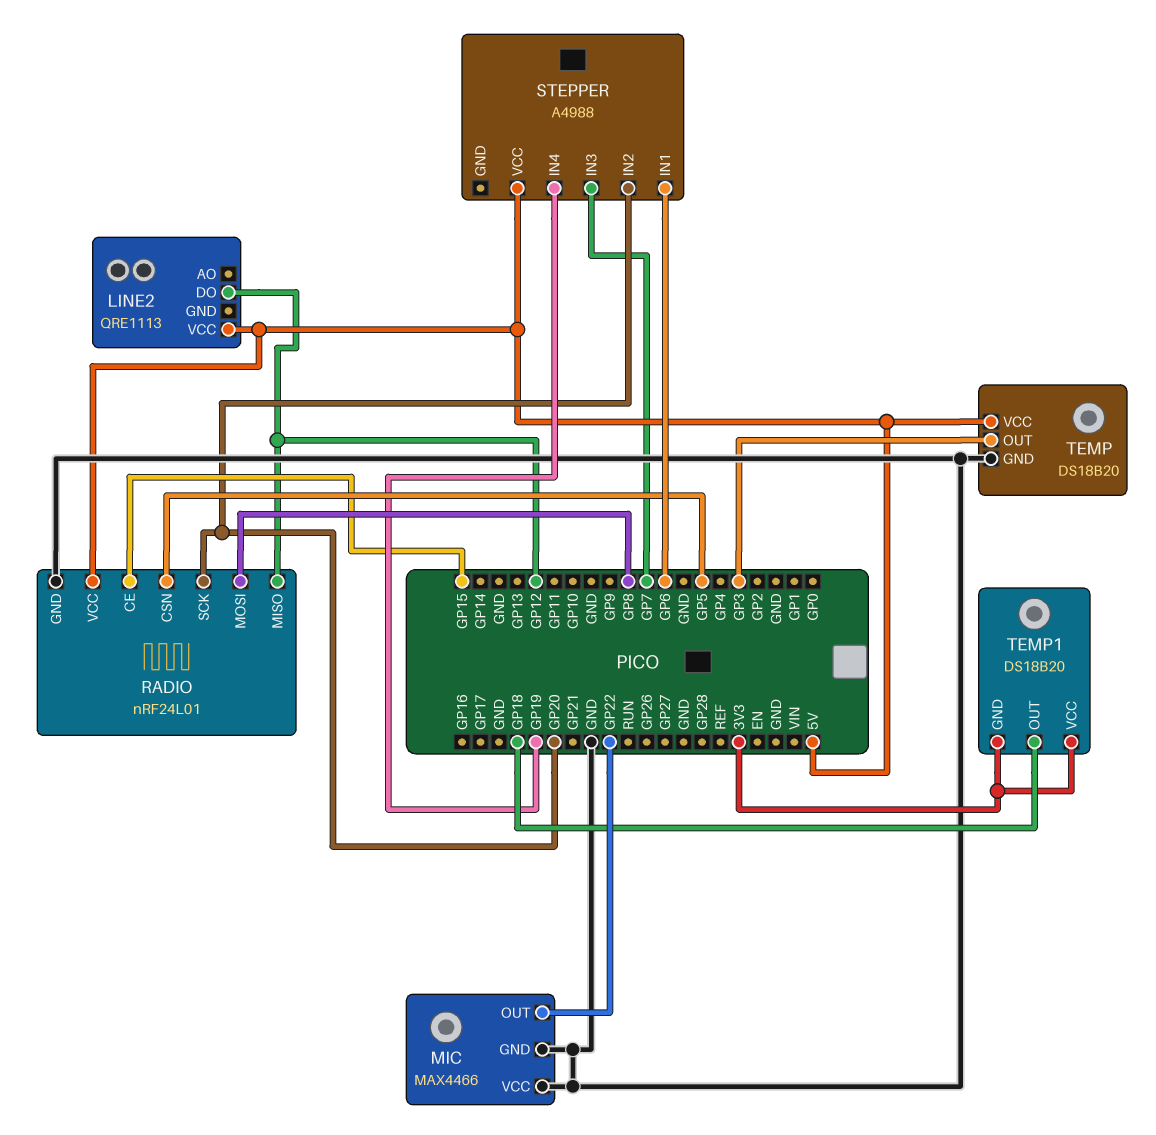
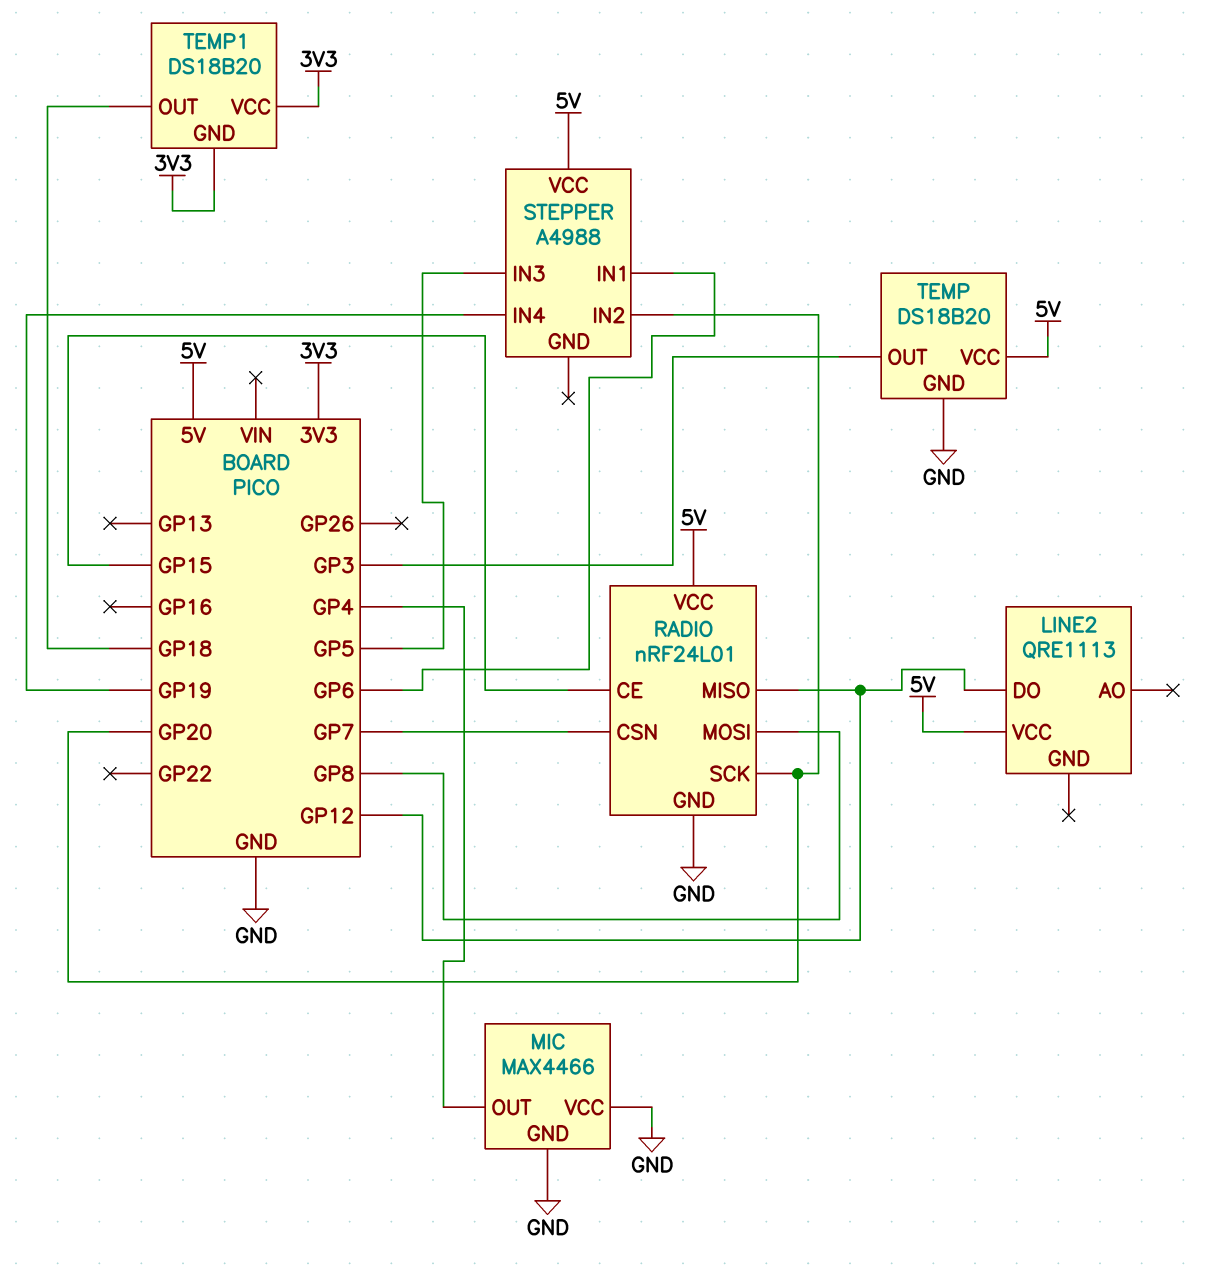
MIC pin OUT: GP22 -> GP4
RADIO pin CSN: GP5 -> GP7
STEPPER pin IN3: GP7 -> GP5

